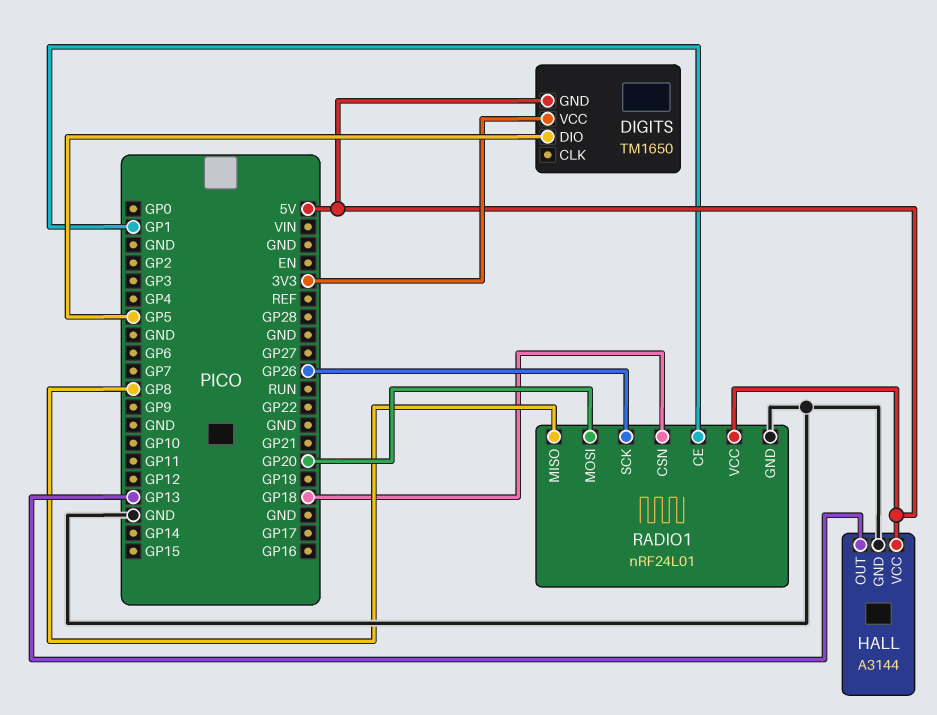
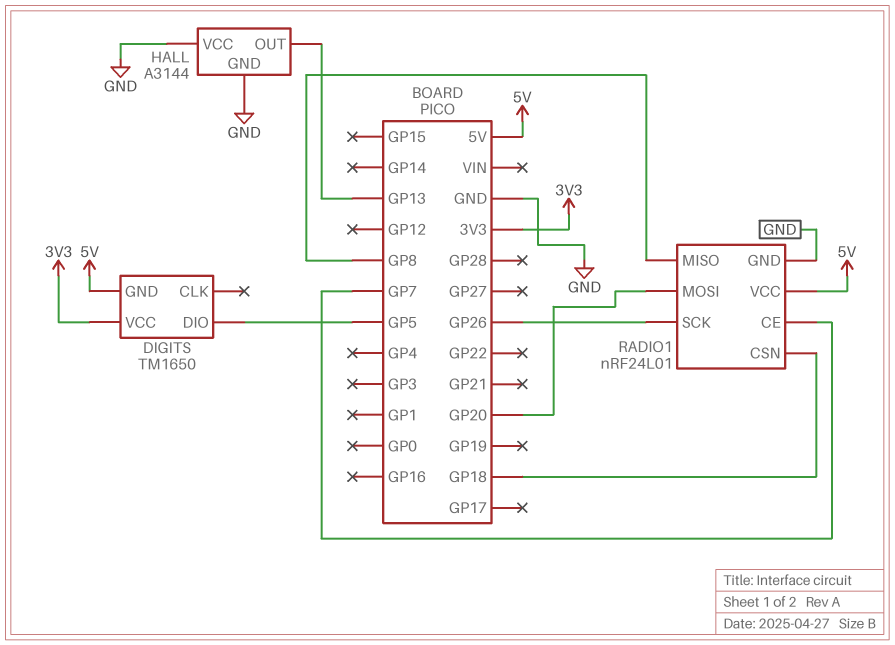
HALL pin VCC: 5V -> GND
RADIO1 pin CE: GP1 -> GP7

